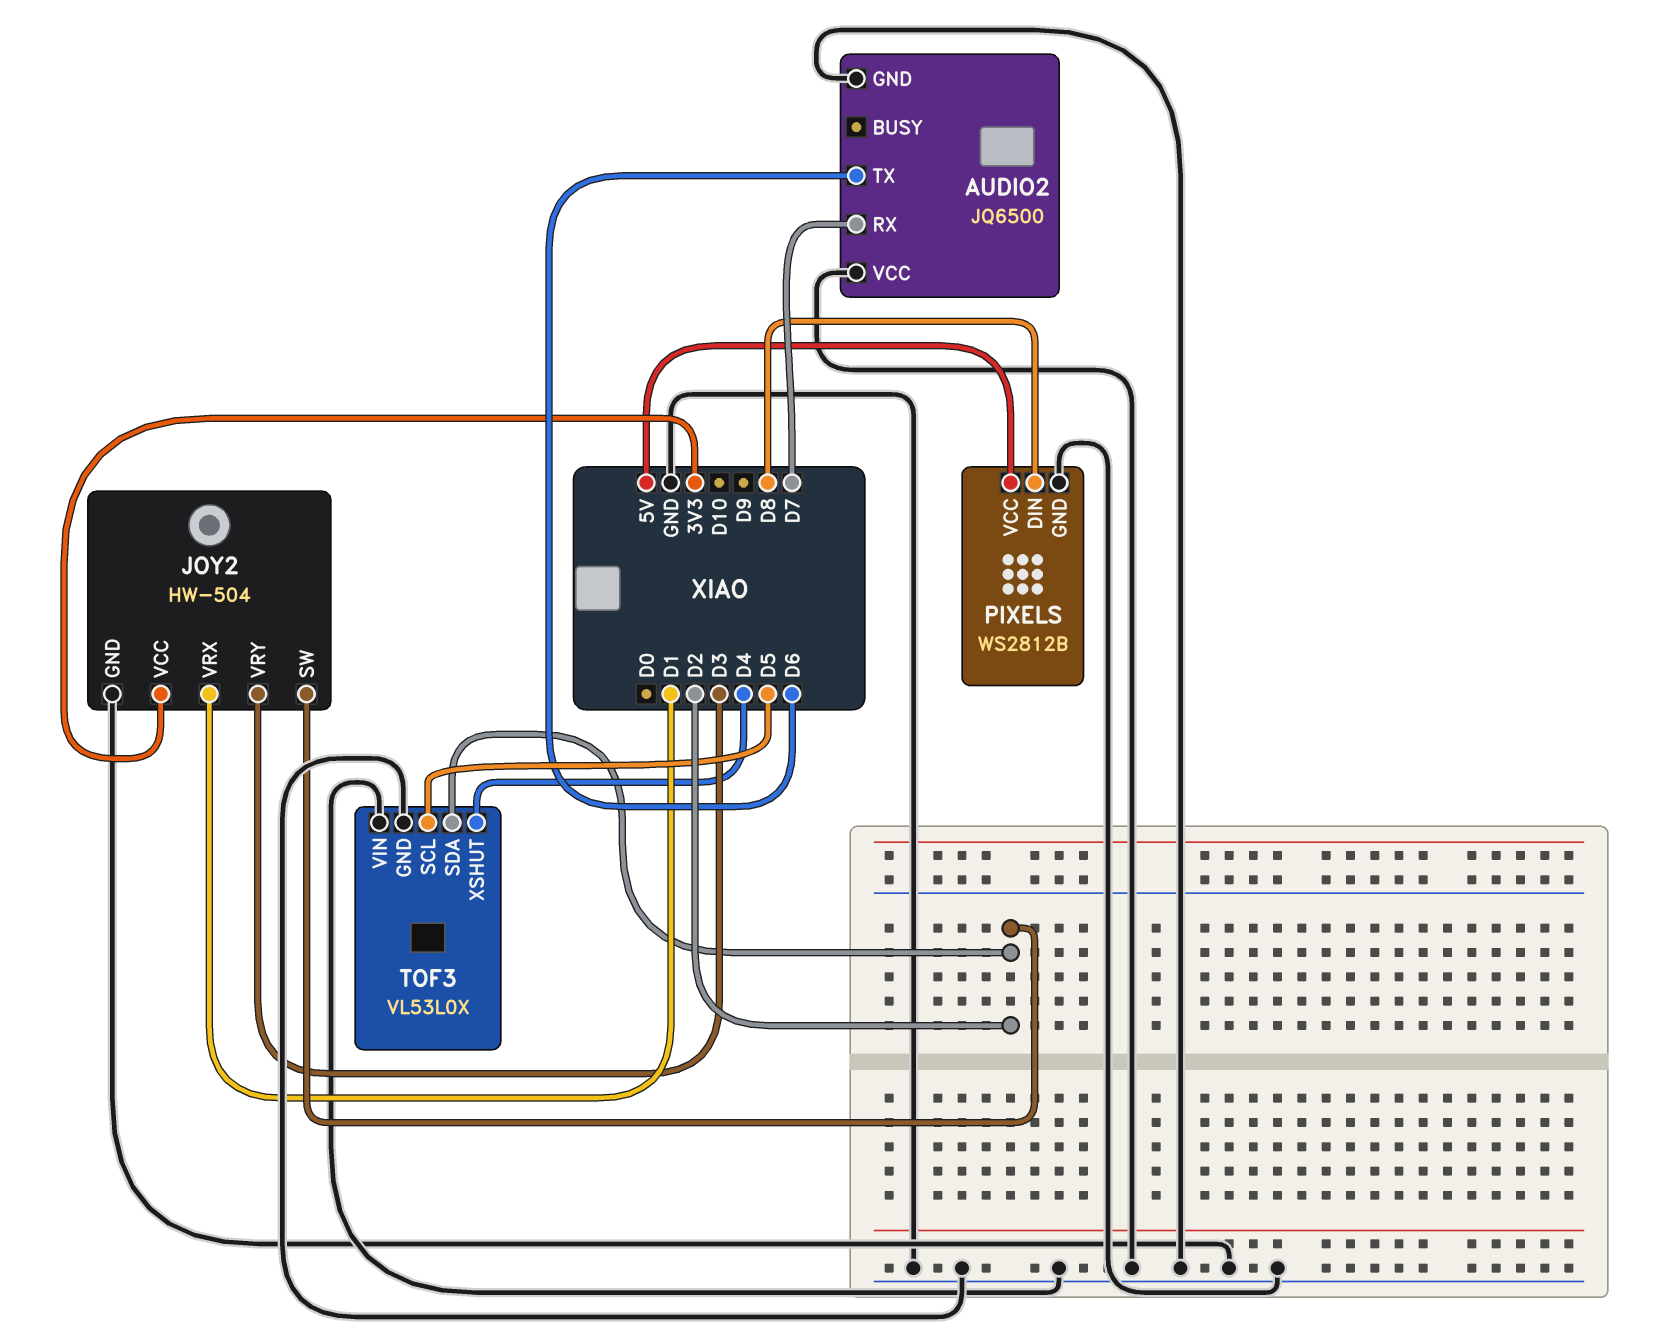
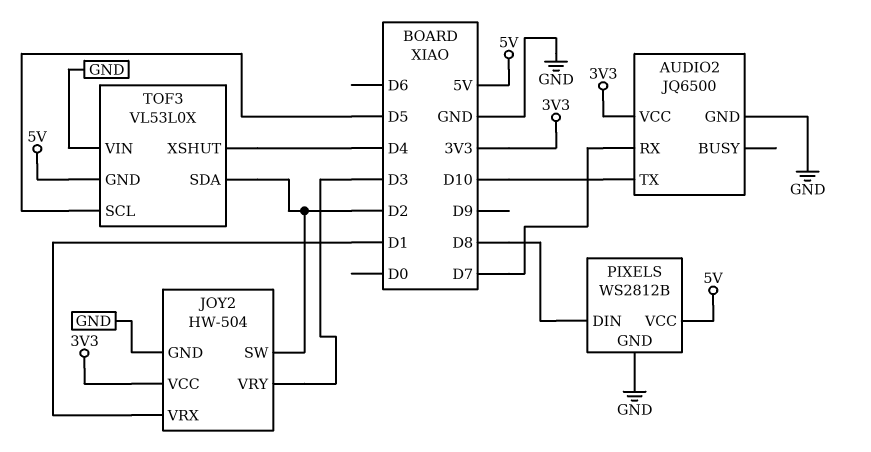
AUDIO2 pin TX: D6 -> D10
AUDIO2 pin VCC: GND -> 3V3
TOF3 pin GND: GND -> 5V

